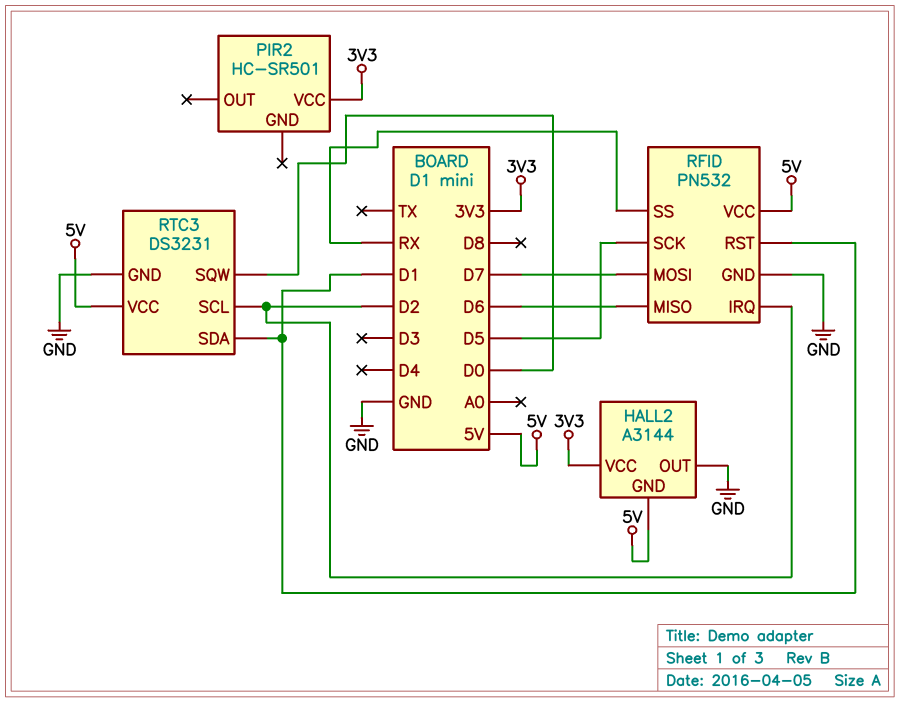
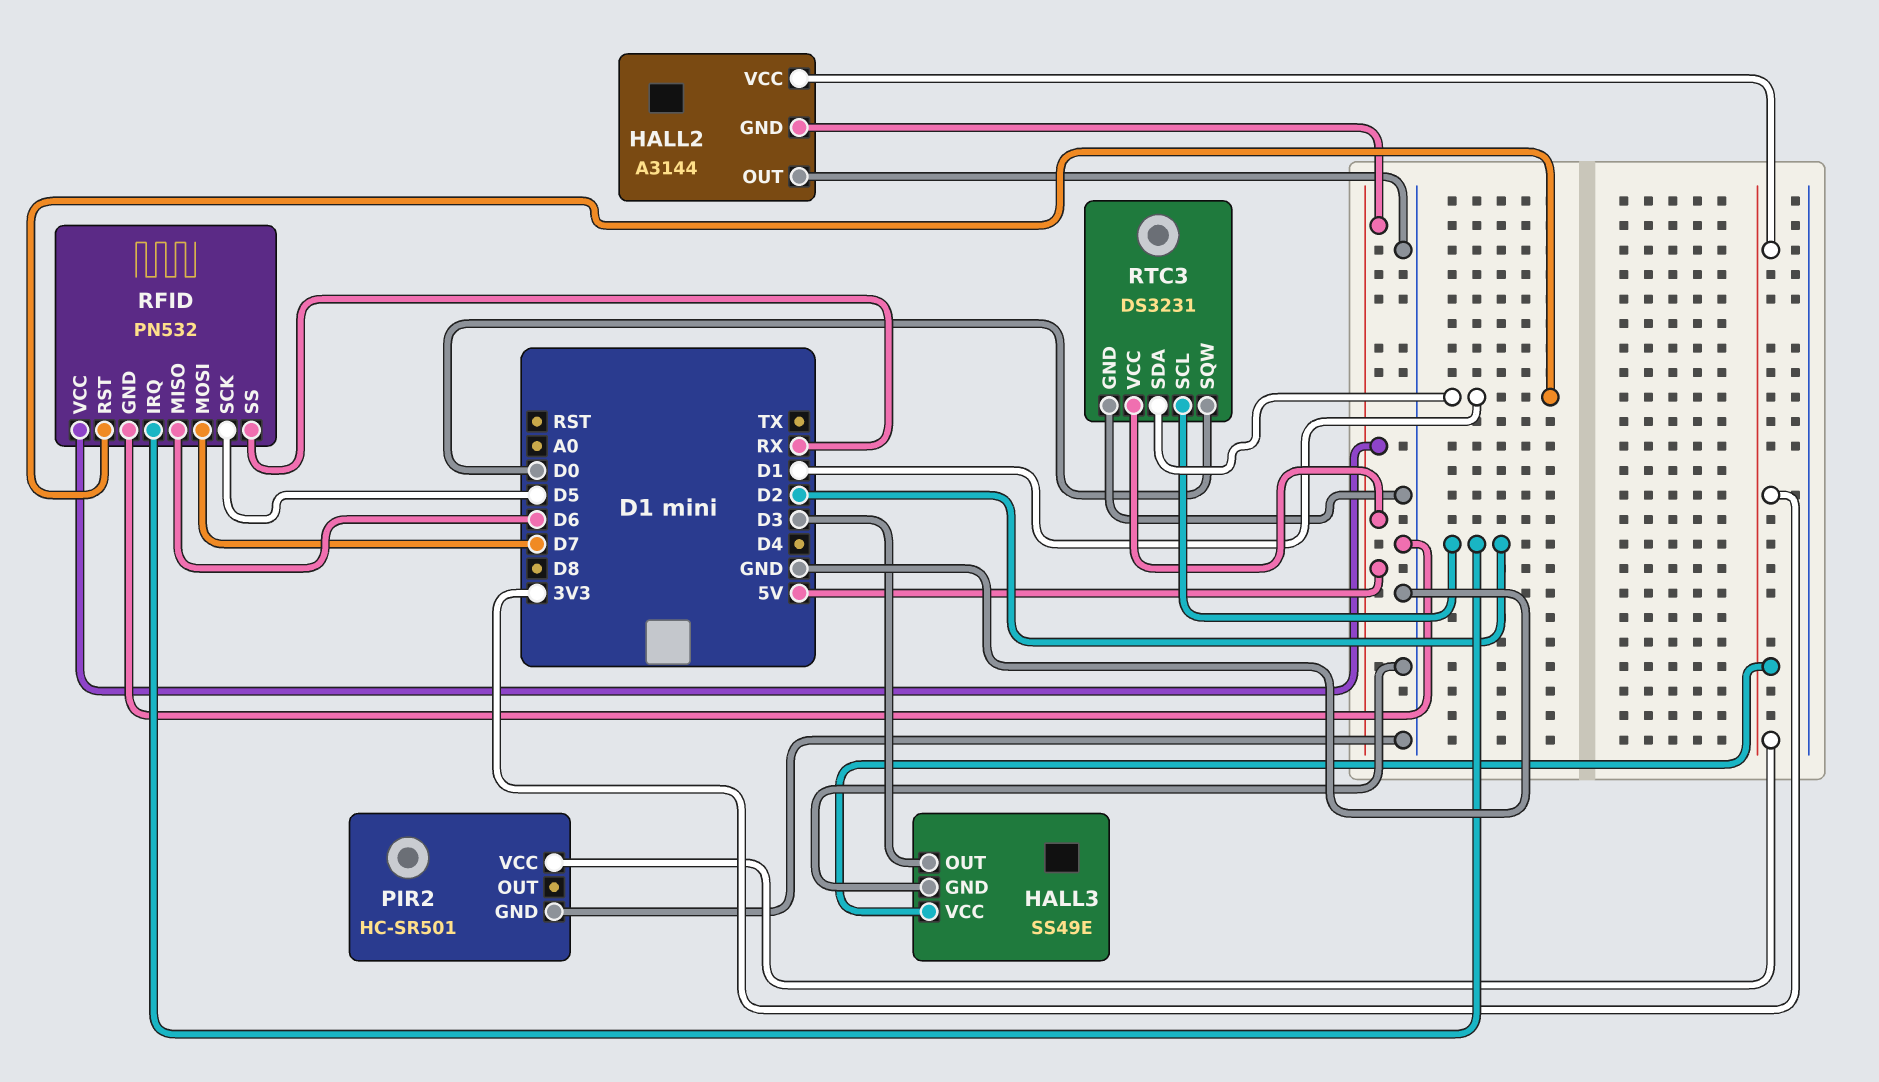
HALL3: none -> SS49E
HALL3 pin GND: none -> GND
HALL3 pin OUT: none -> D3
HALL3 pin VCC: none -> 3V3
PIR2 pin GND: none -> GND

